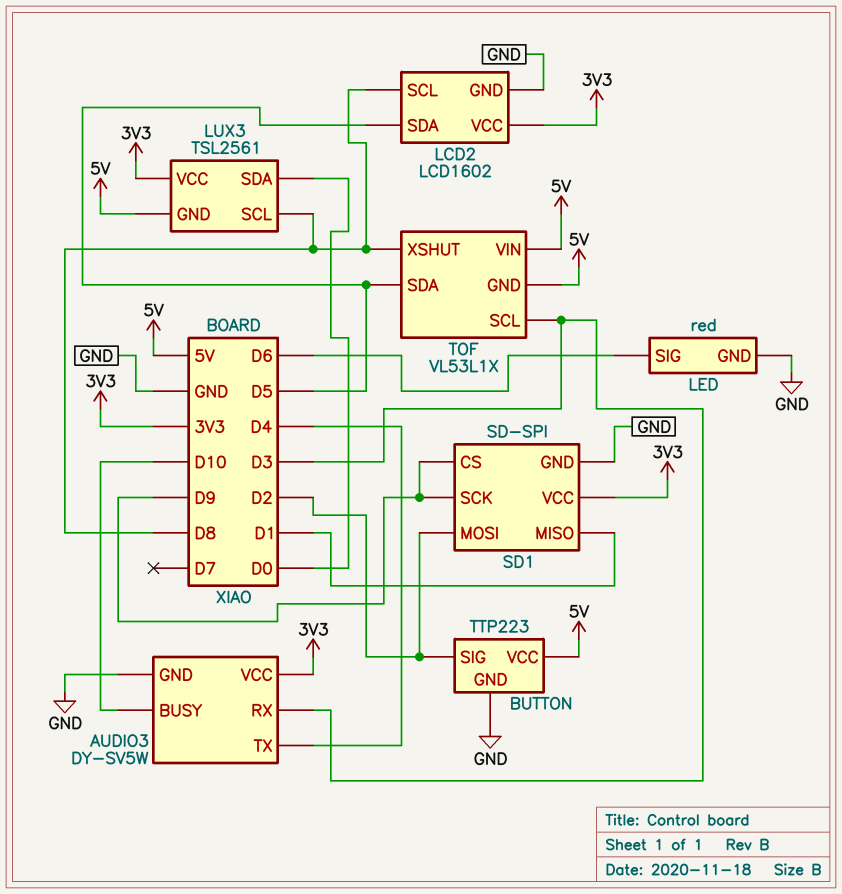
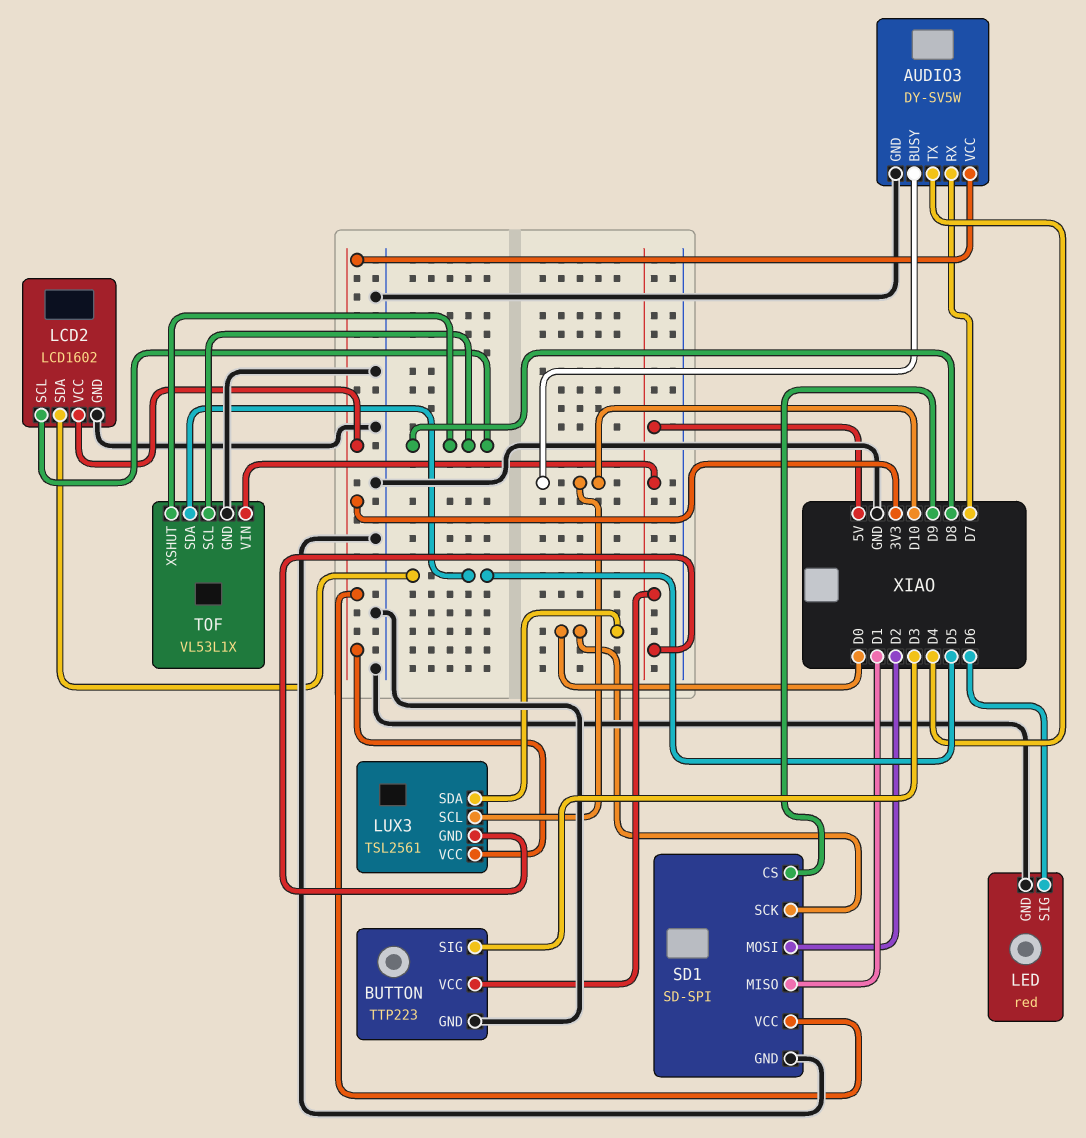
AUDIO3 pin RX: D3 -> D7
BUTTON pin SIG: D2 -> D3
LUX3 pin SCL: D8 -> D10
SD1 pin SCK: D9 -> D0
TOF pin GND: 5V -> GND
TOF pin SCL: D3 -> D8

